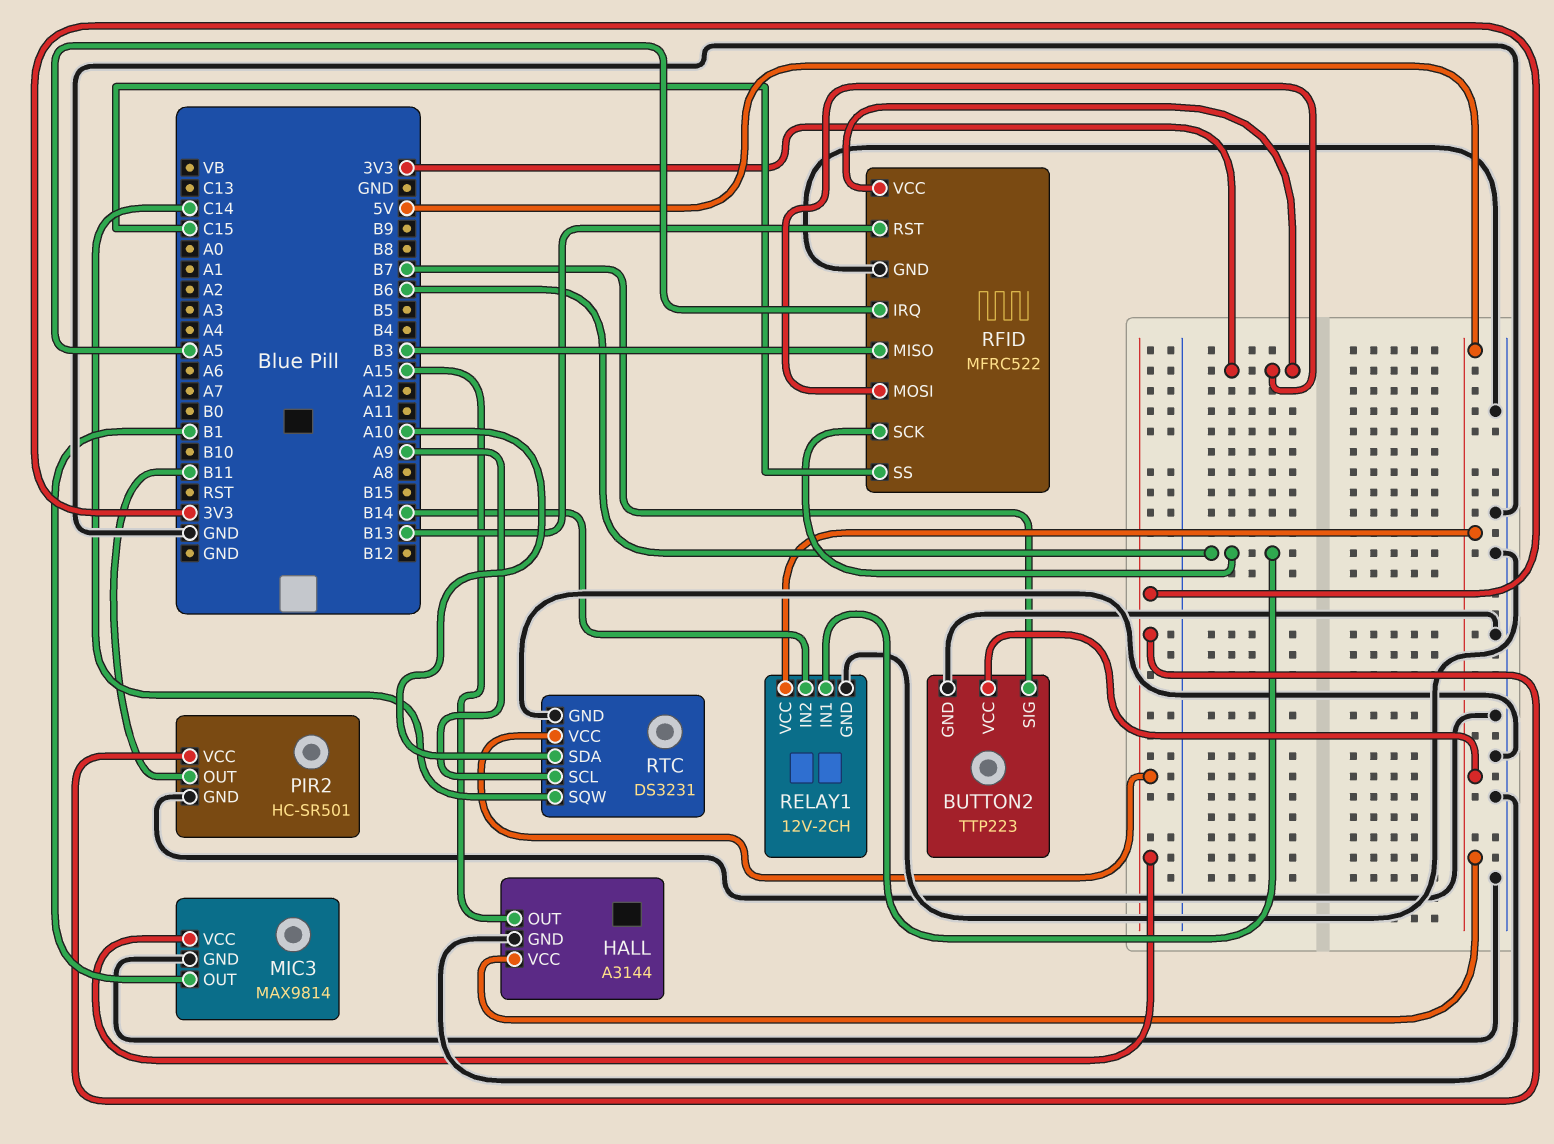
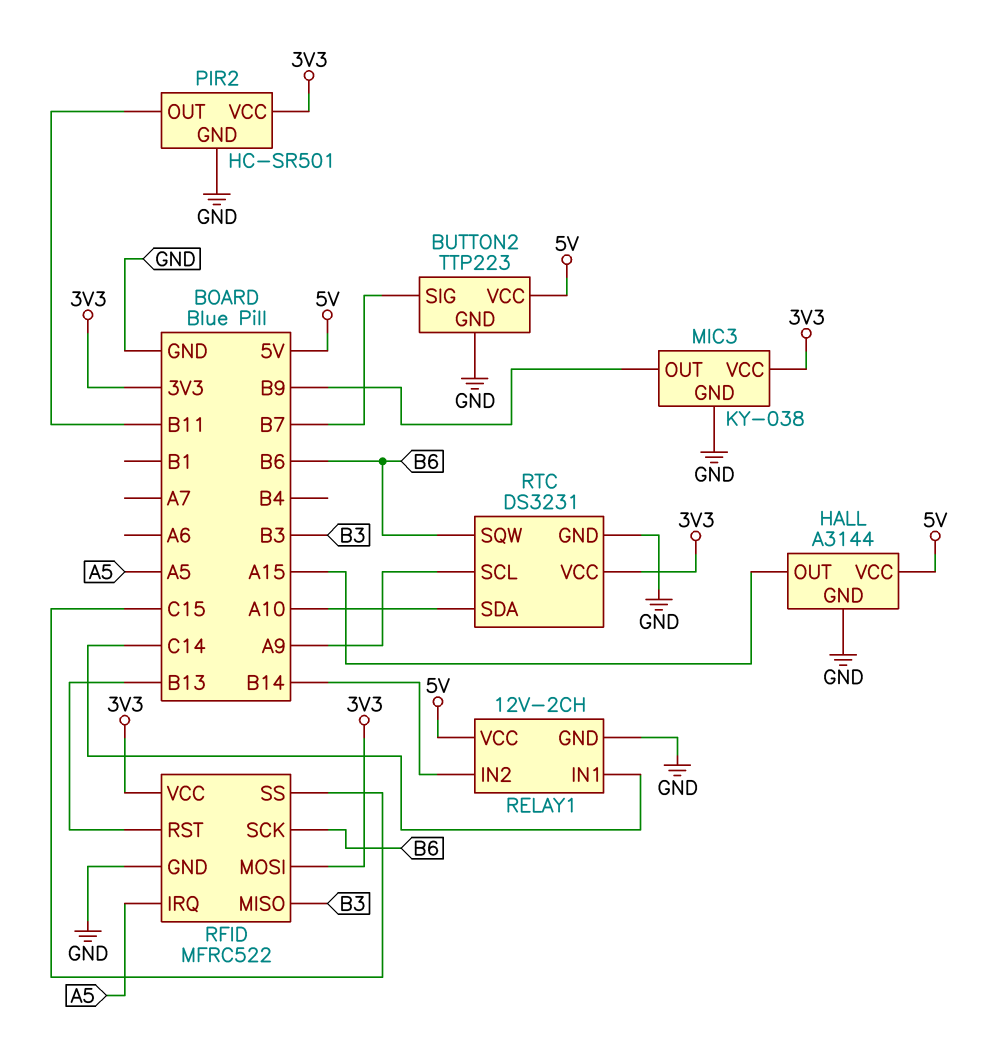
MIC3: MAX9814 -> KY-038
MIC3 pin OUT: B1 -> B9
RELAY1 pin IN1: B6 -> C14
RTC pin SQW: C14 -> B6

